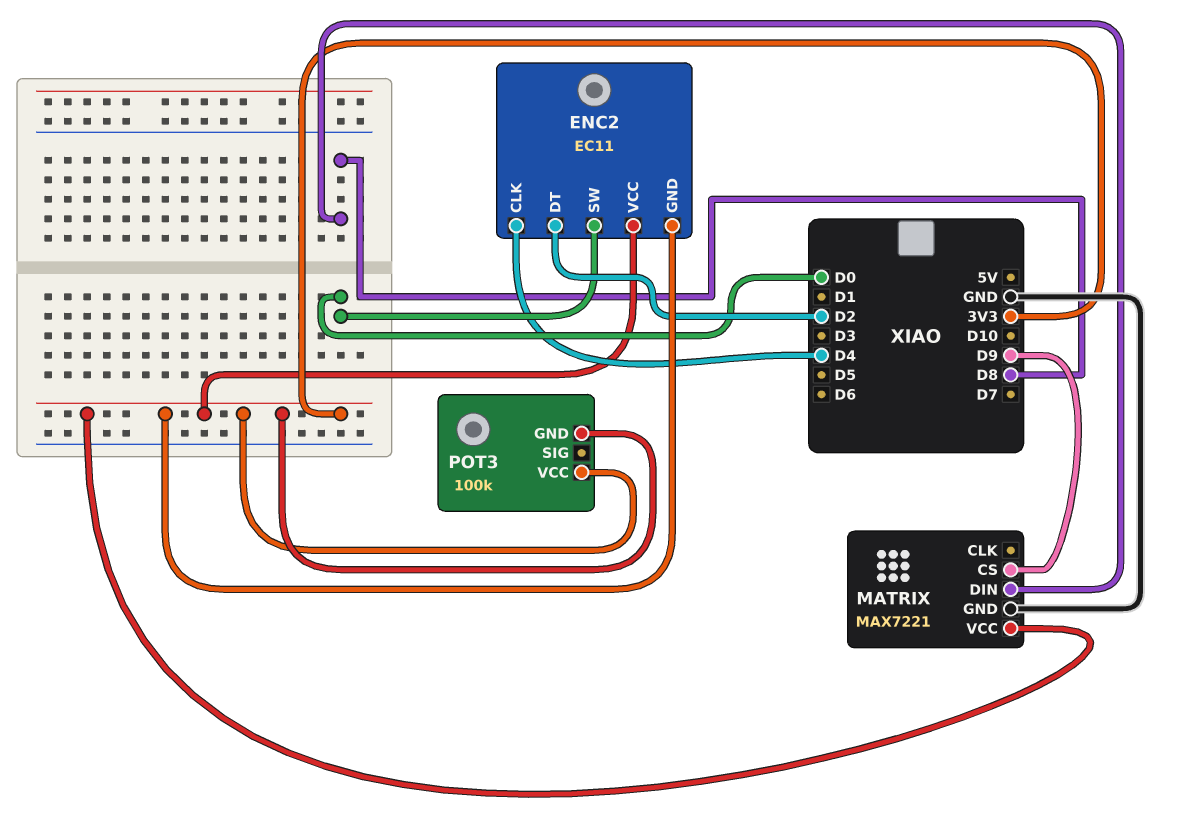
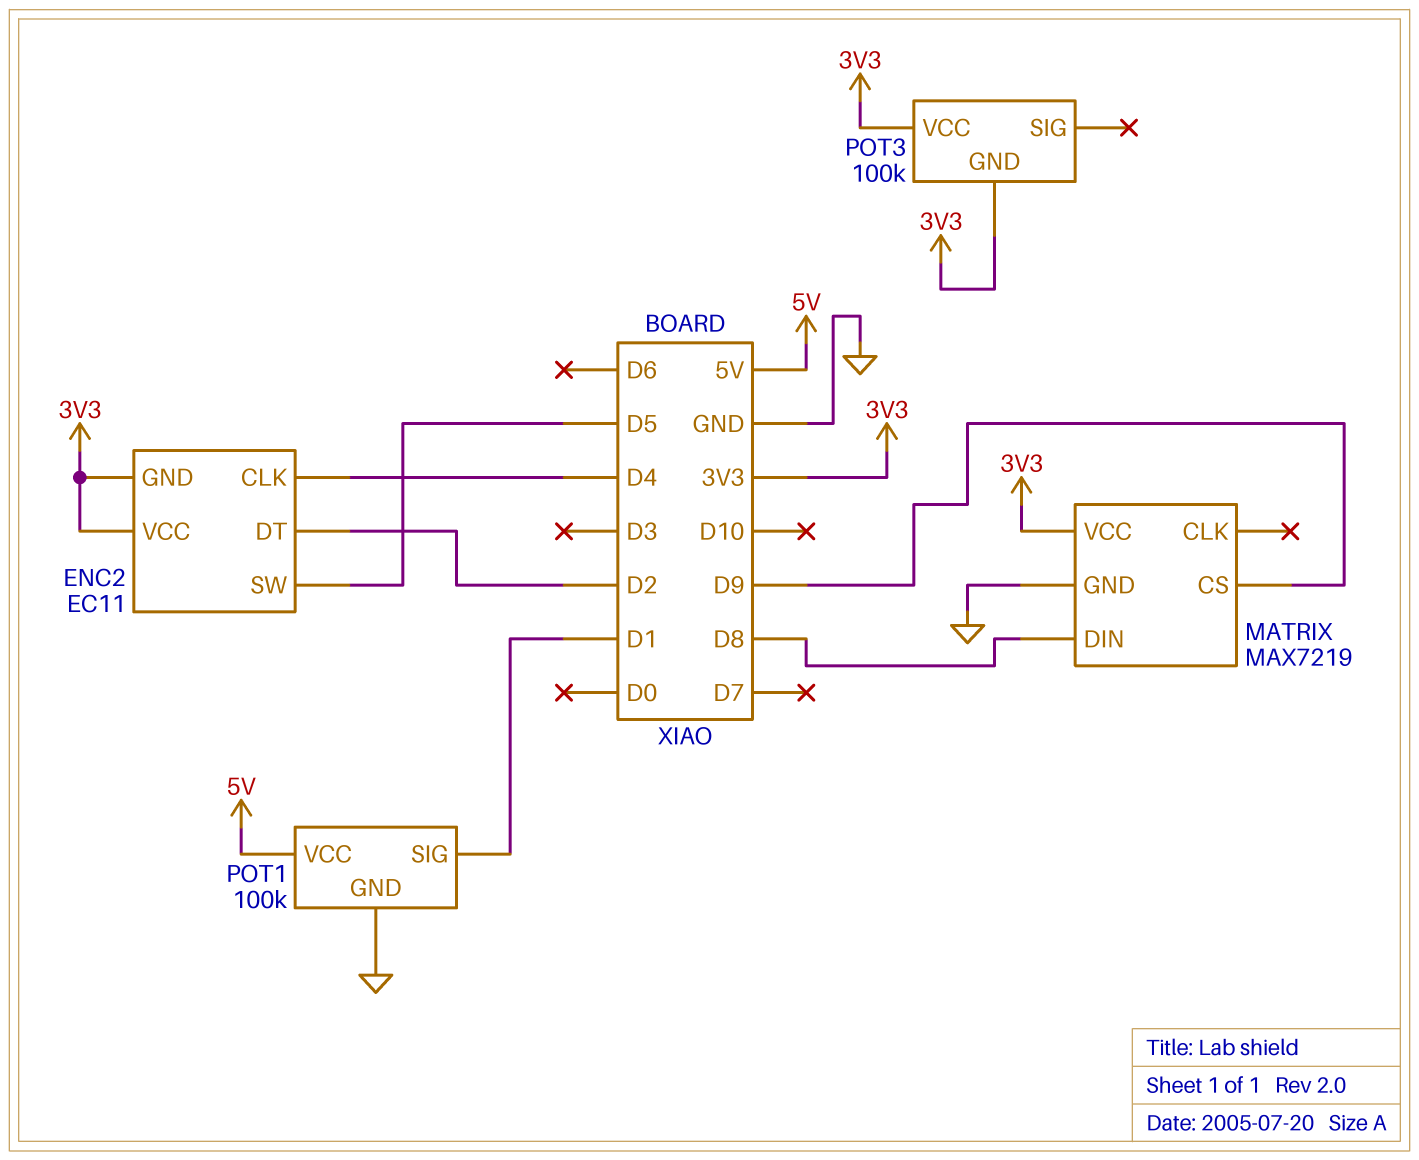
ENC2 pin SW: D0 -> D5
MATRIX: MAX7221 -> MAX7219
POT1: none -> 100k
POT1 pin GND: none -> GND
POT1 pin SIG: none -> D1
POT1 pin VCC: none -> 5V

